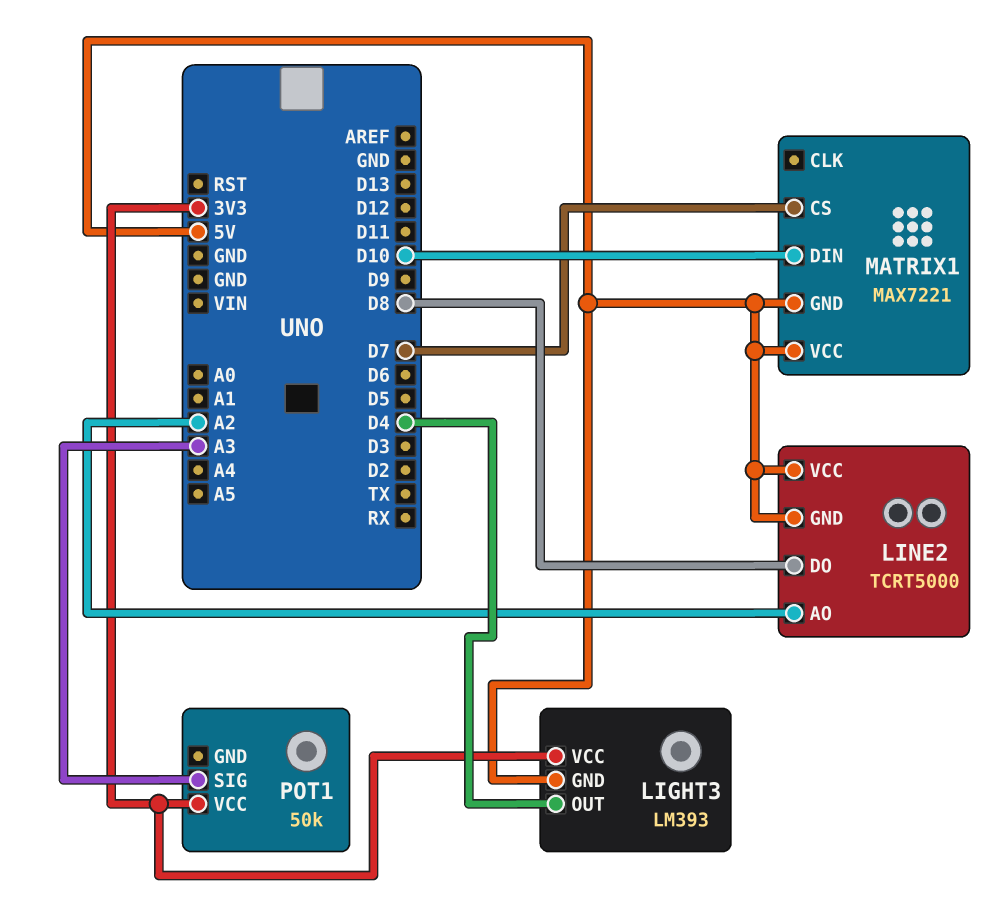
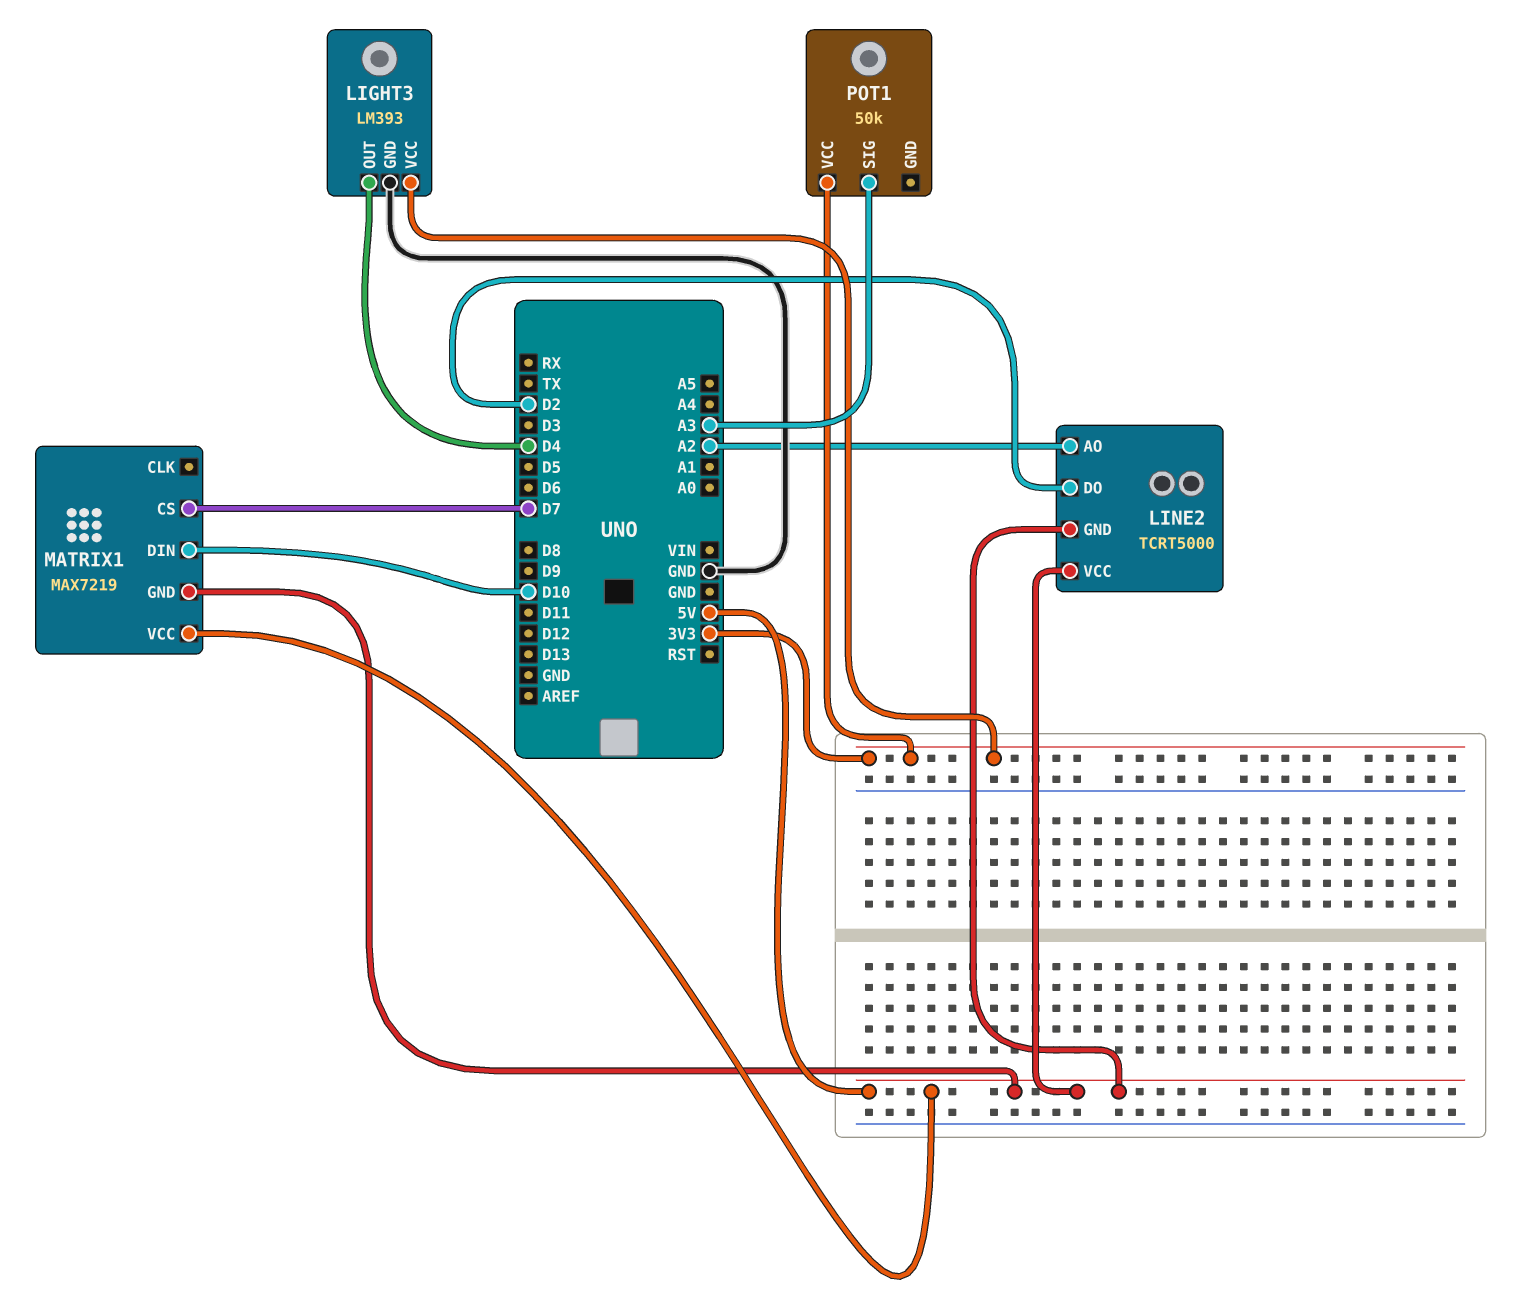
LIGHT3 pin GND: 5V -> GND
LINE2 pin DO: D8 -> D2
MATRIX1: MAX7221 -> MAX7219

